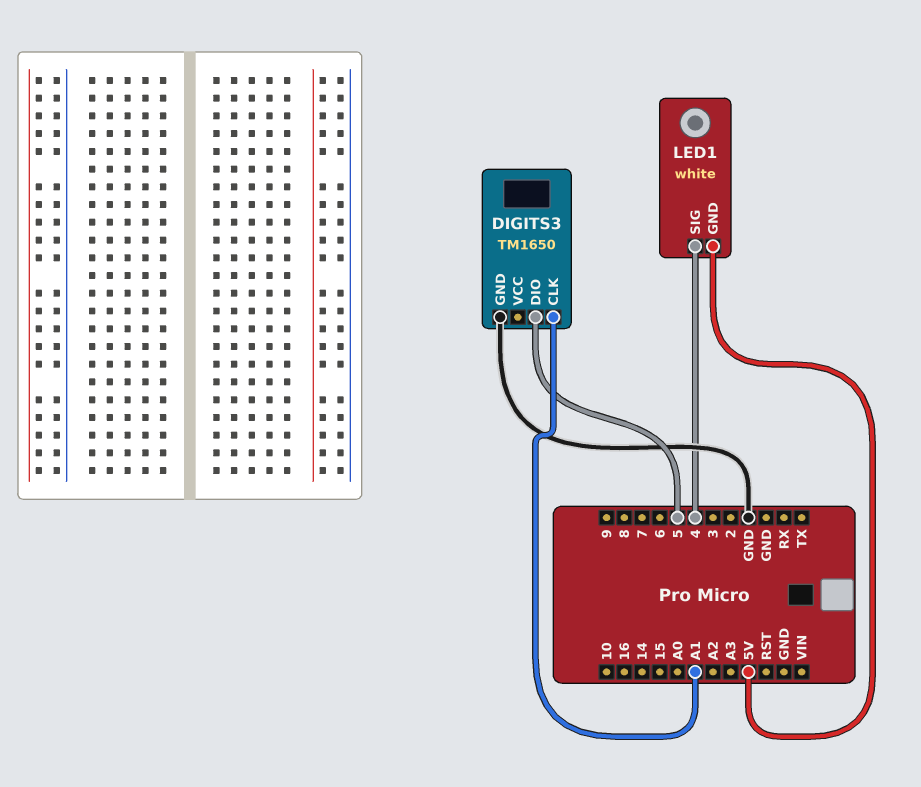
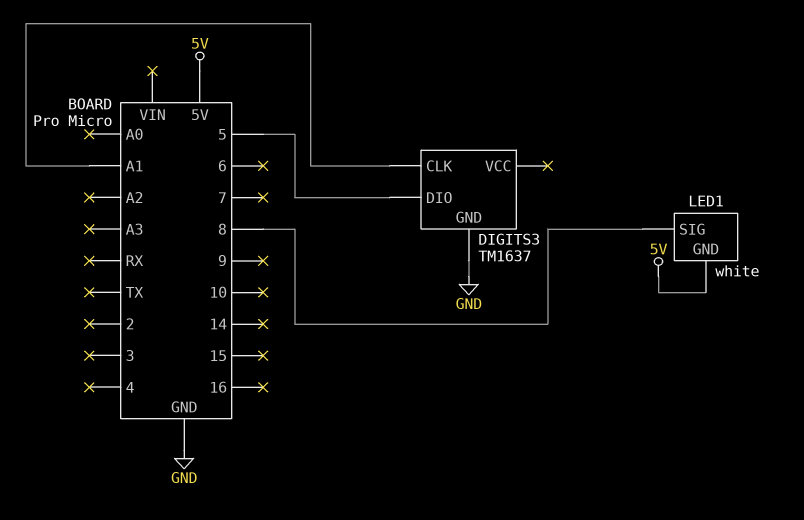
DIGITS3: TM1650 -> TM1637
LED1 pin SIG: 4 -> 8

